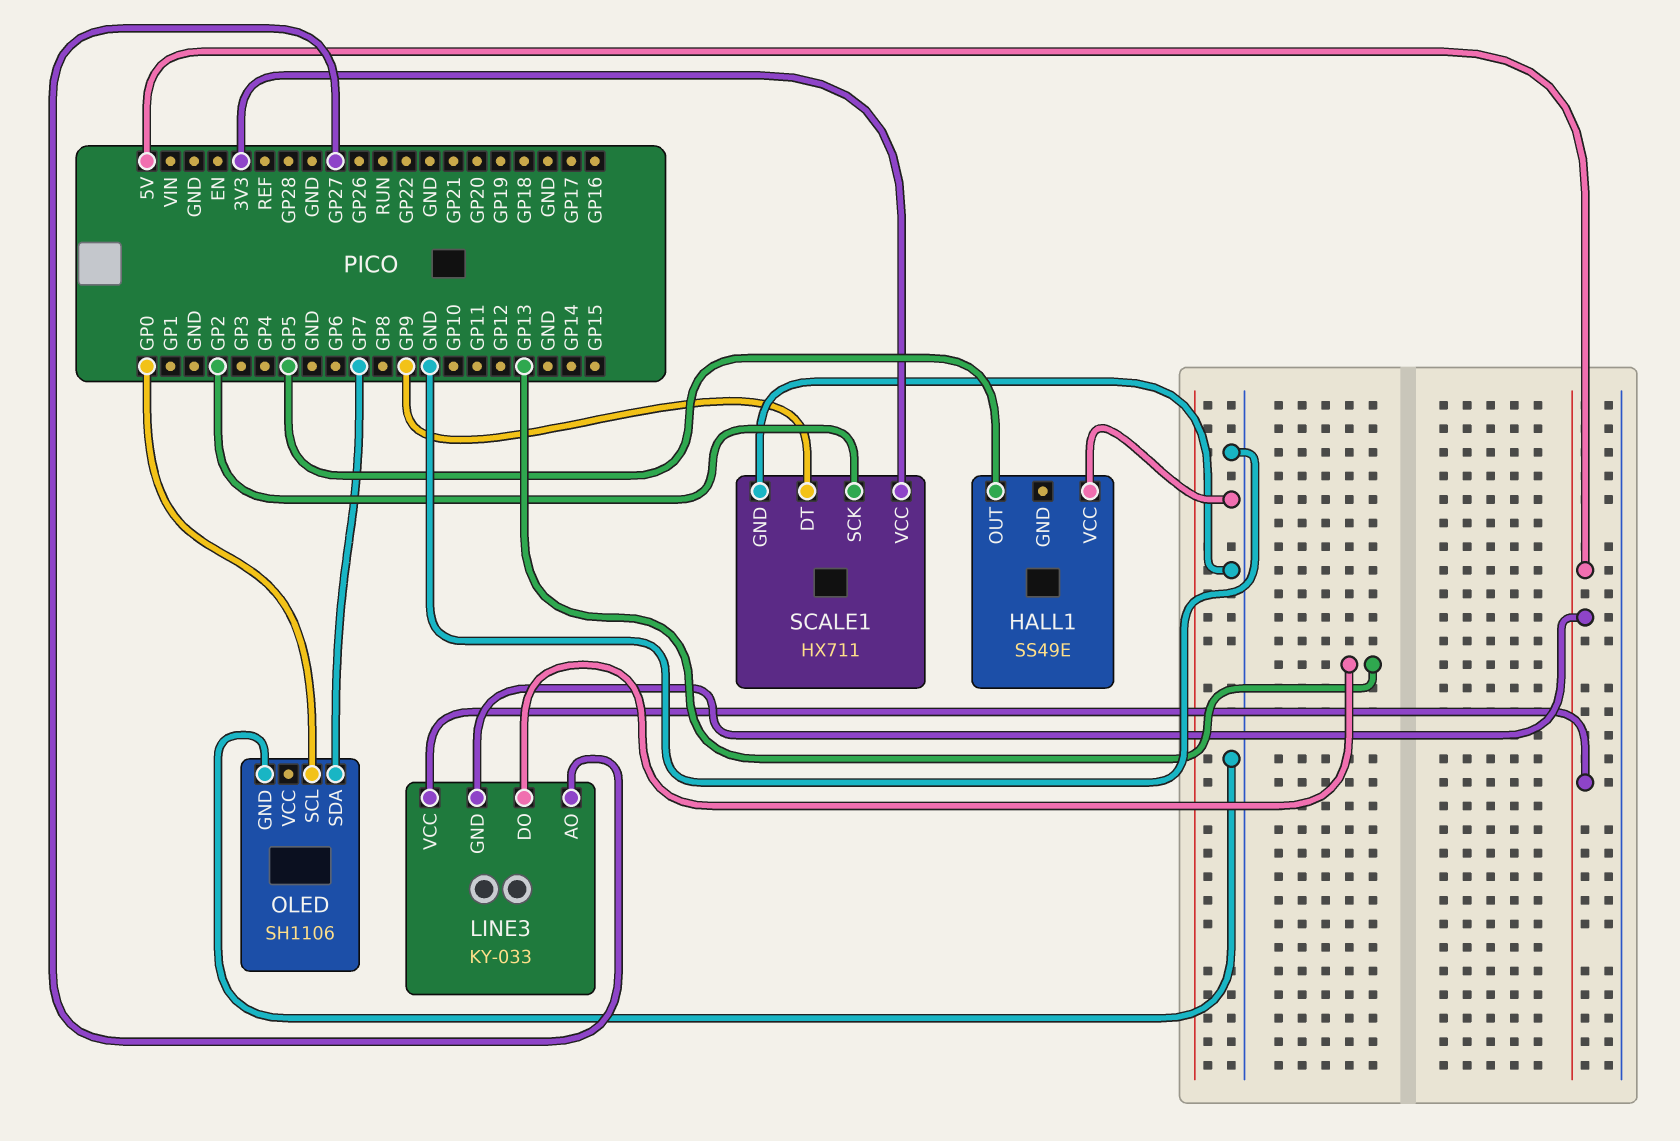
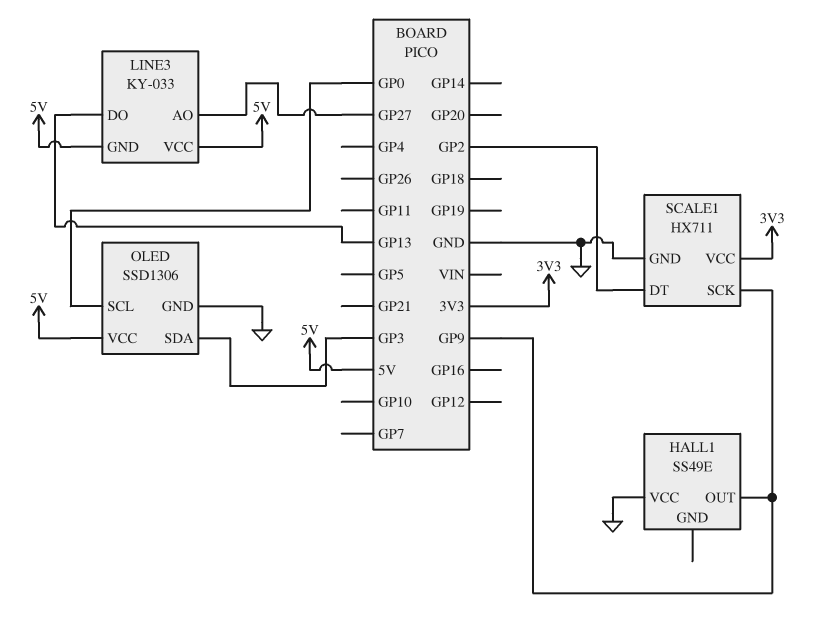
HALL1 pin OUT: GP5 -> GP9
OLED: SH1106 -> SSD1306
OLED pin SDA: GP7 -> GP3
OLED pin VCC: none -> 5V
SCALE1 pin DT: GP9 -> GP2
SCALE1 pin SCK: GP2 -> GP9

